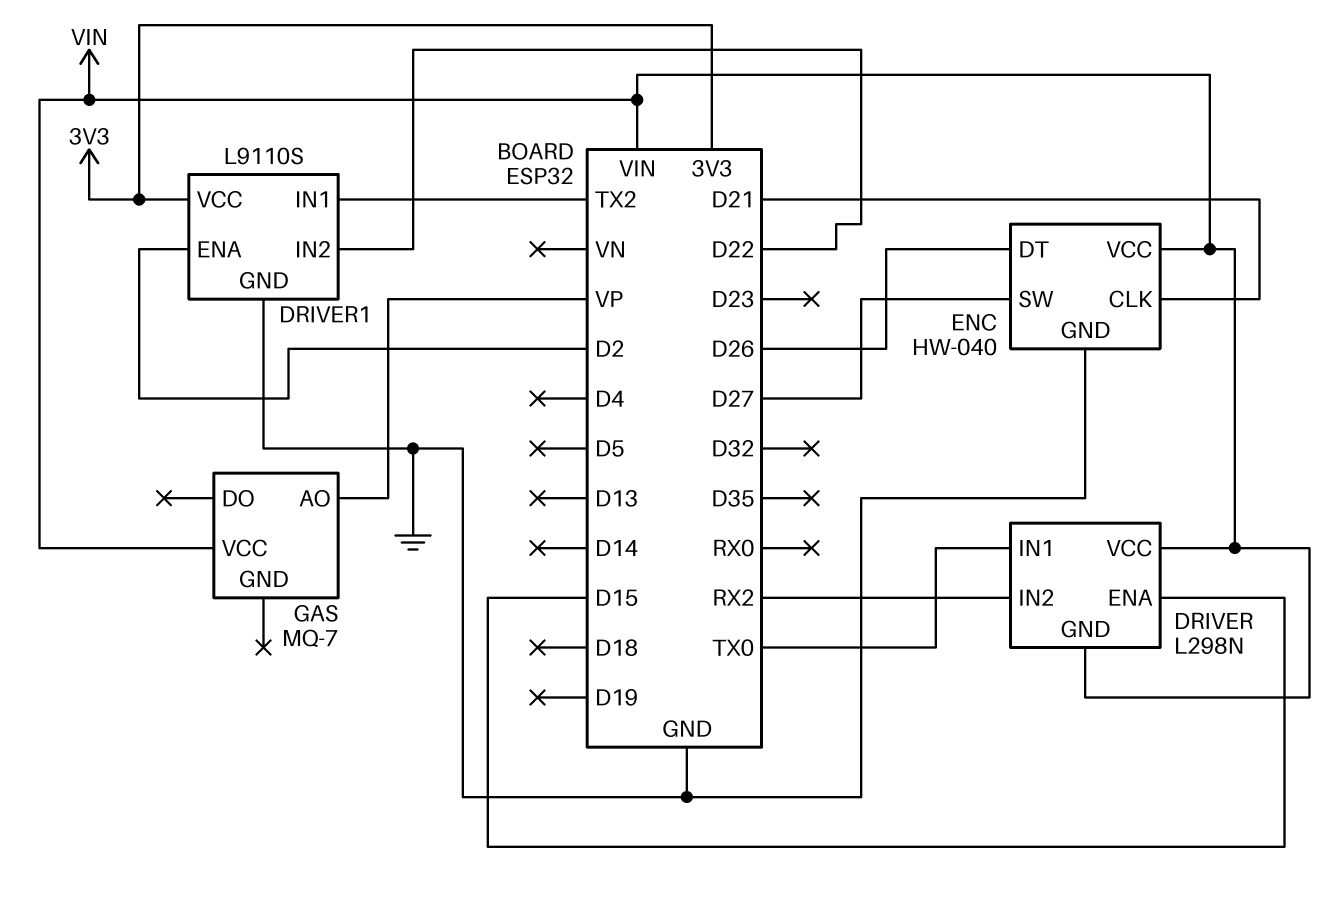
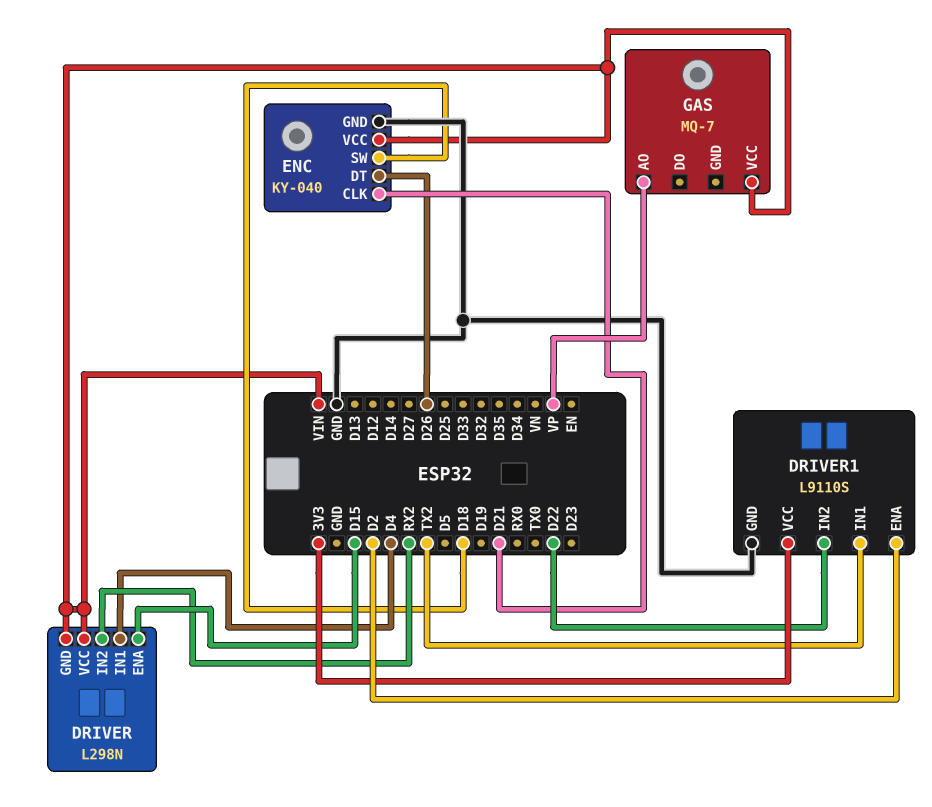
DRIVER pin IN1: TX0 -> D4
ENC: HW-040 -> KY-040
ENC pin SW: D27 -> D18

